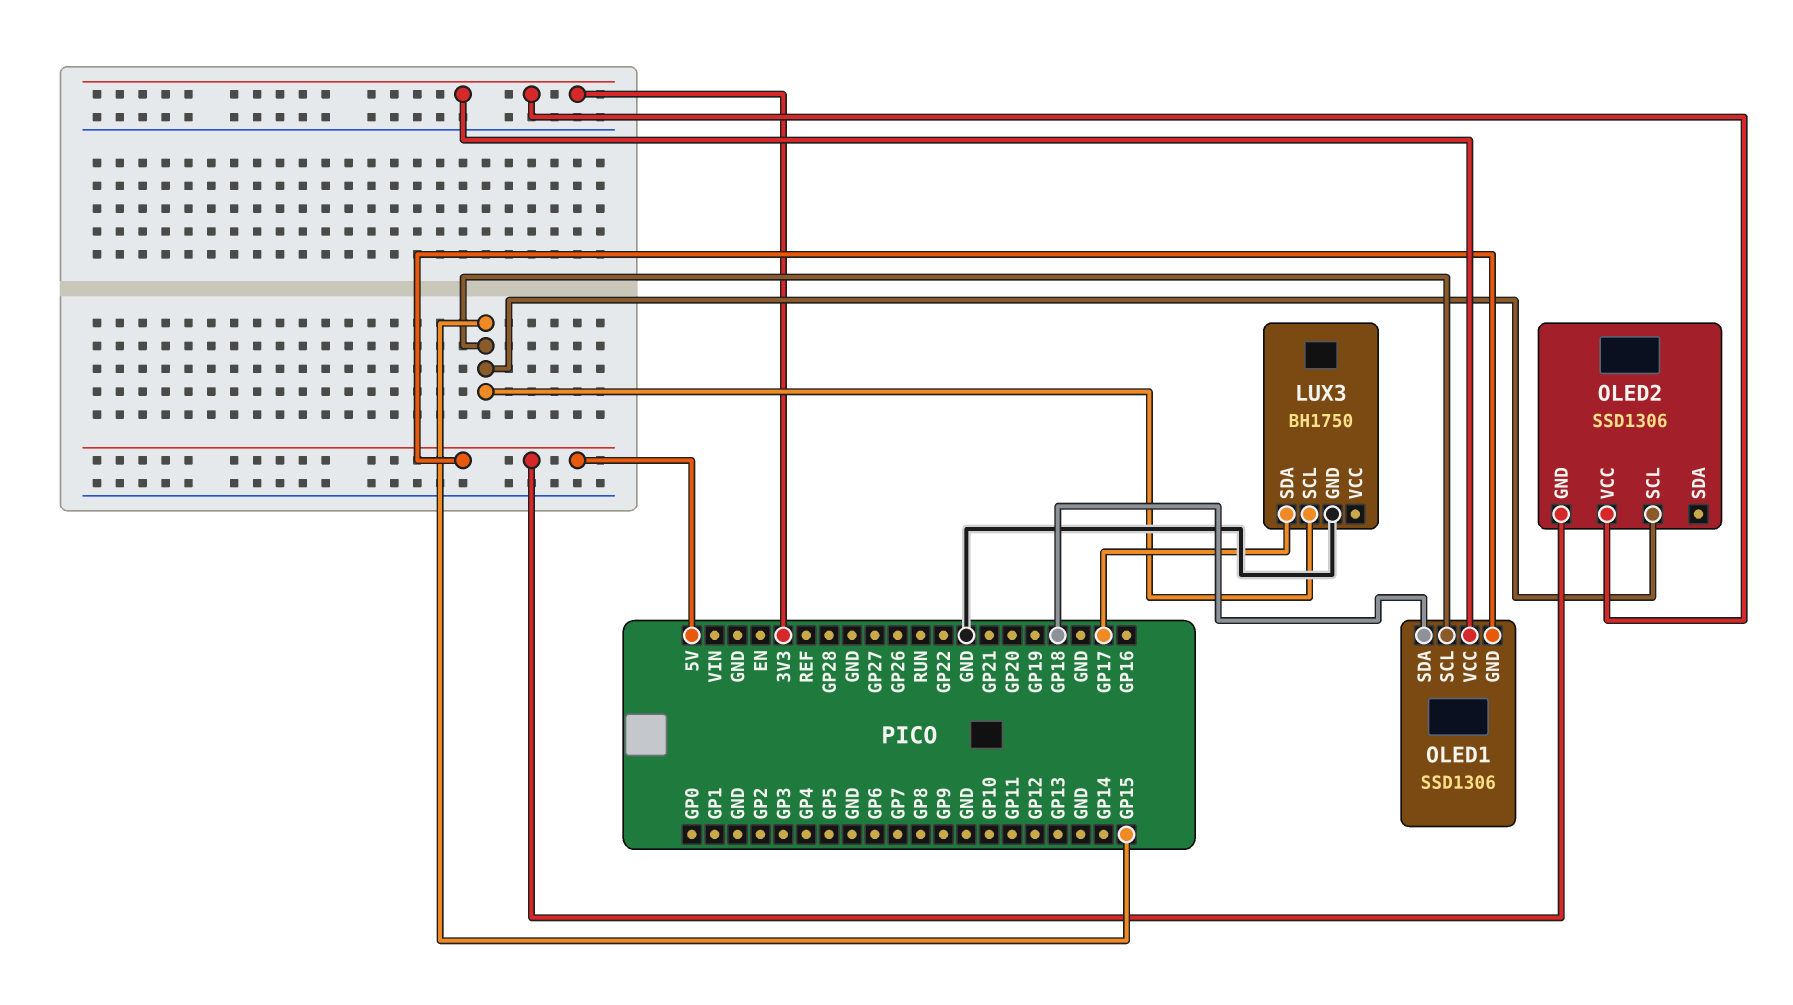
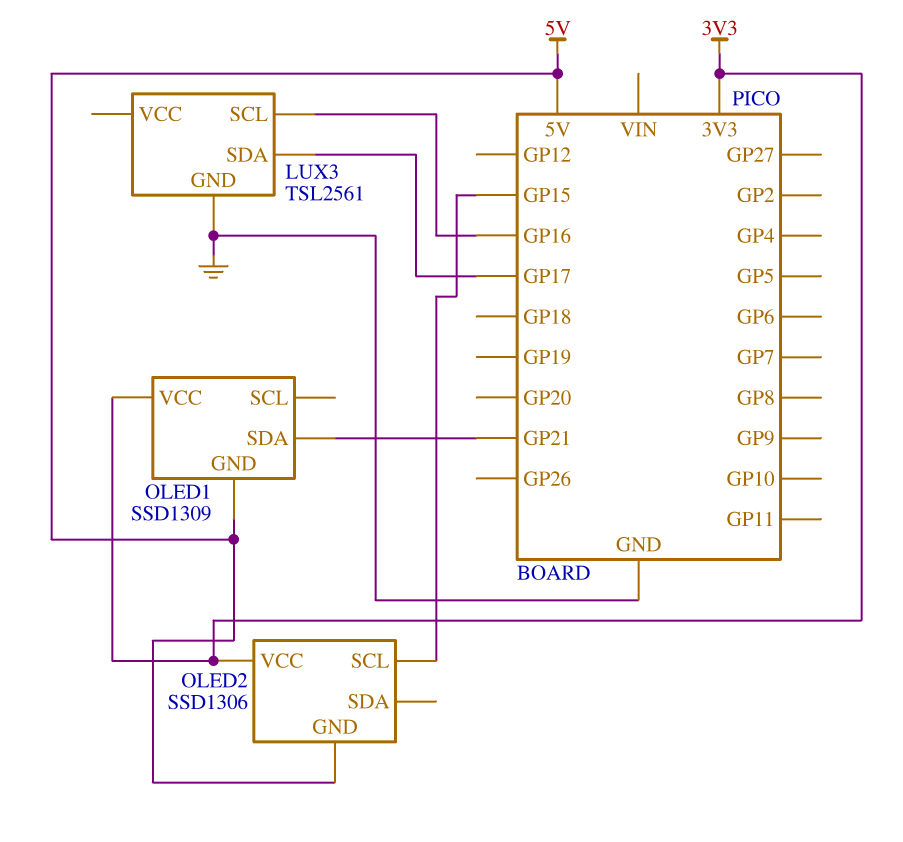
LUX3: BH1750 -> TSL2561
LUX3 pin SCL: GP15 -> GP16
OLED1: SSD1306 -> SSD1309
OLED1 pin SCL: GP15 -> none
OLED1 pin SDA: GP18 -> GP21

